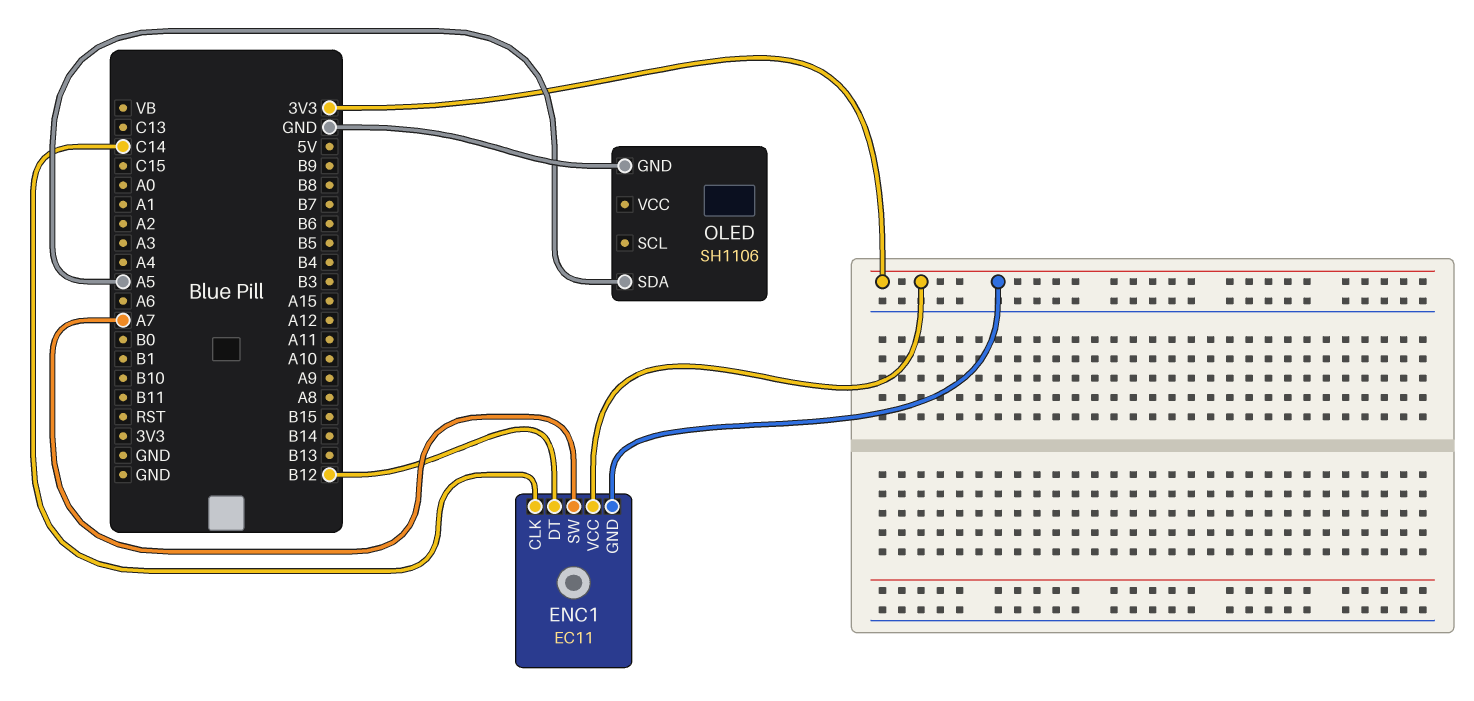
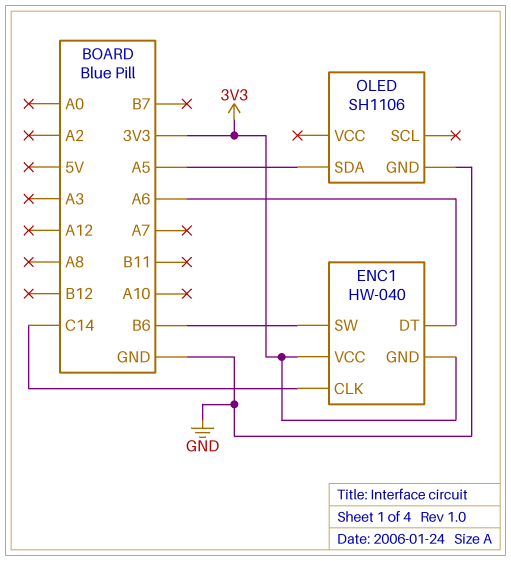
ENC1: EC11 -> HW-040
ENC1 pin DT: B12 -> A6
ENC1 pin SW: A7 -> B6

